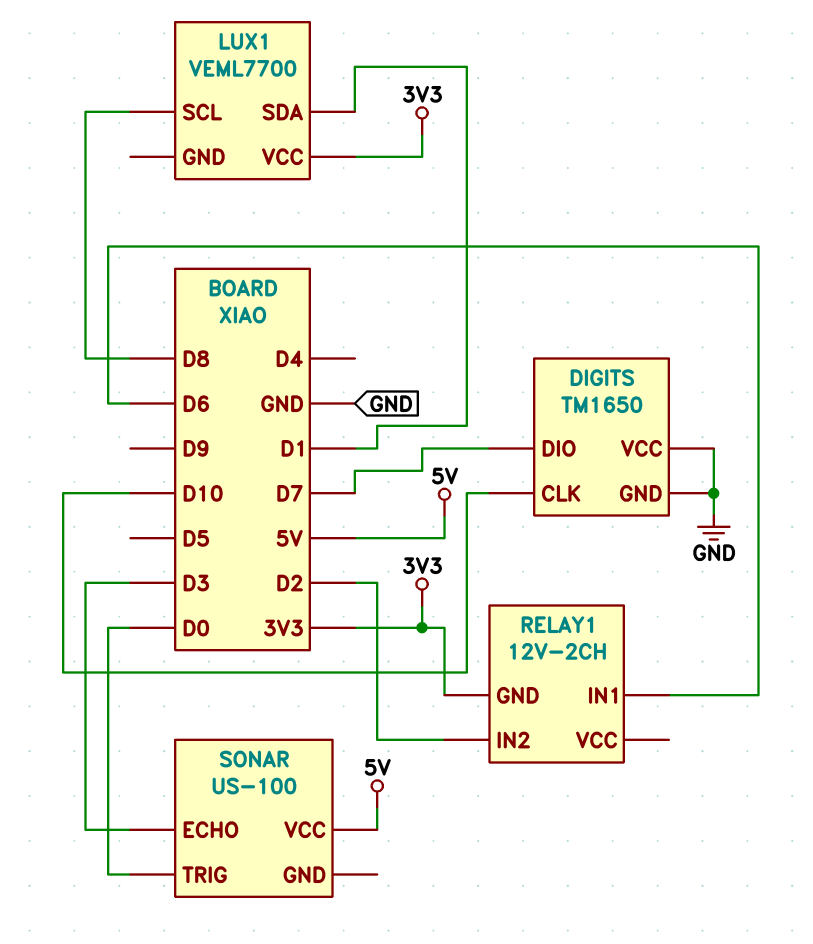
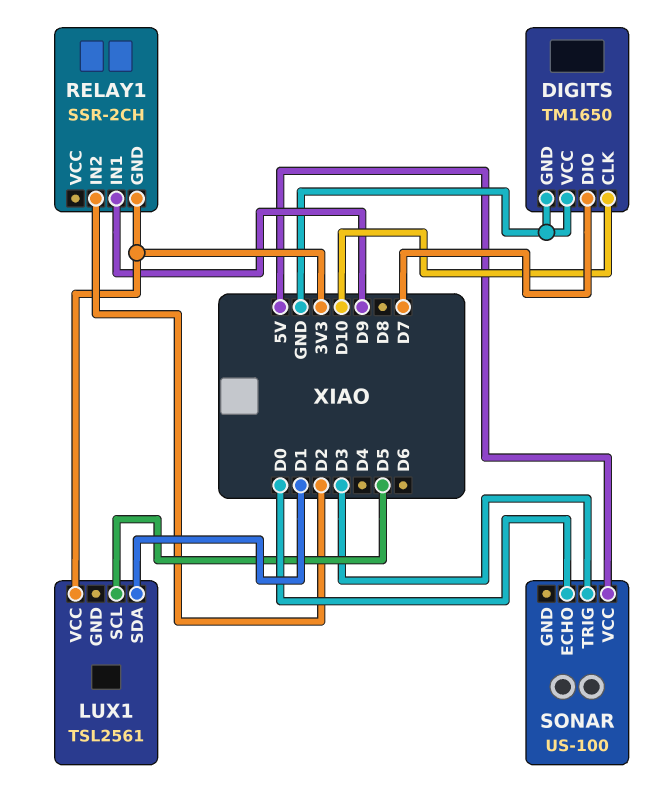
LUX1: VEML7700 -> TSL2561
LUX1 pin SCL: D8 -> D5
RELAY1: 12V-2CH -> SSR-2CH
RELAY1 pin IN1: D6 -> D9
SONAR pin ECHO: D3 -> D0
SONAR pin TRIG: D0 -> D3

